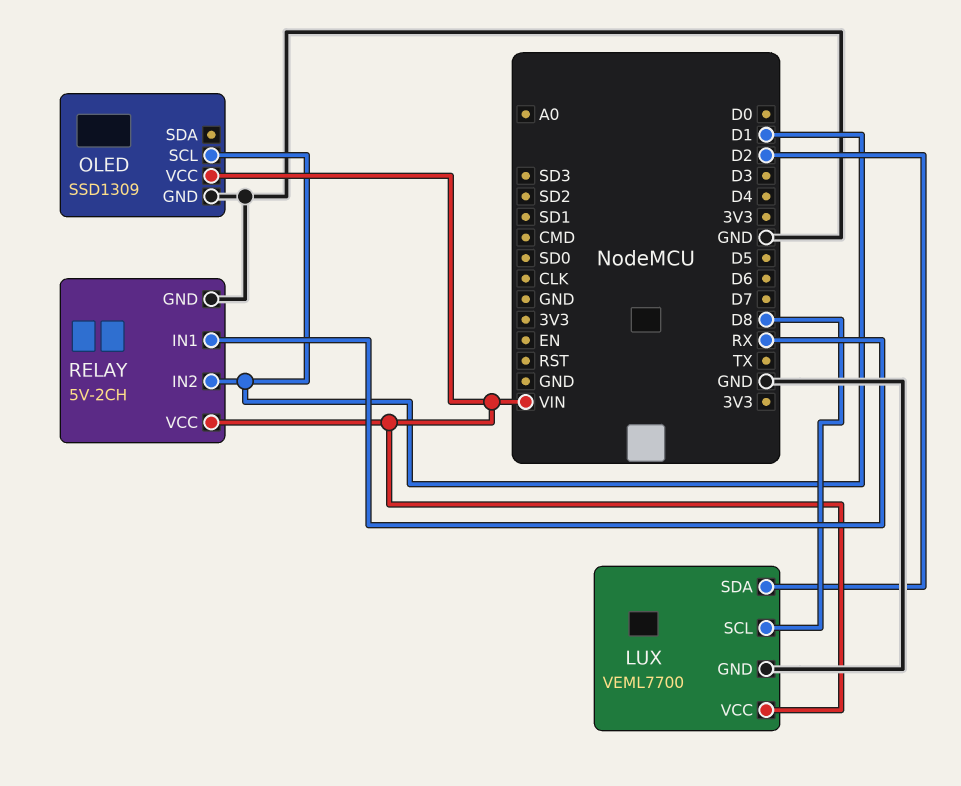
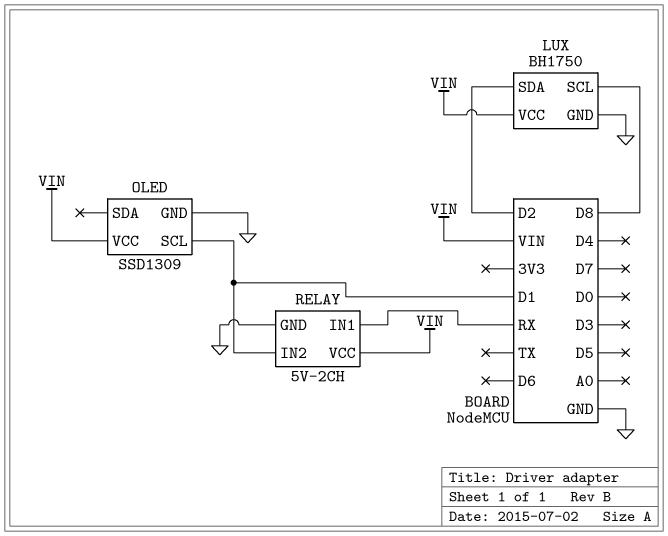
LUX: VEML7700 -> BH1750

